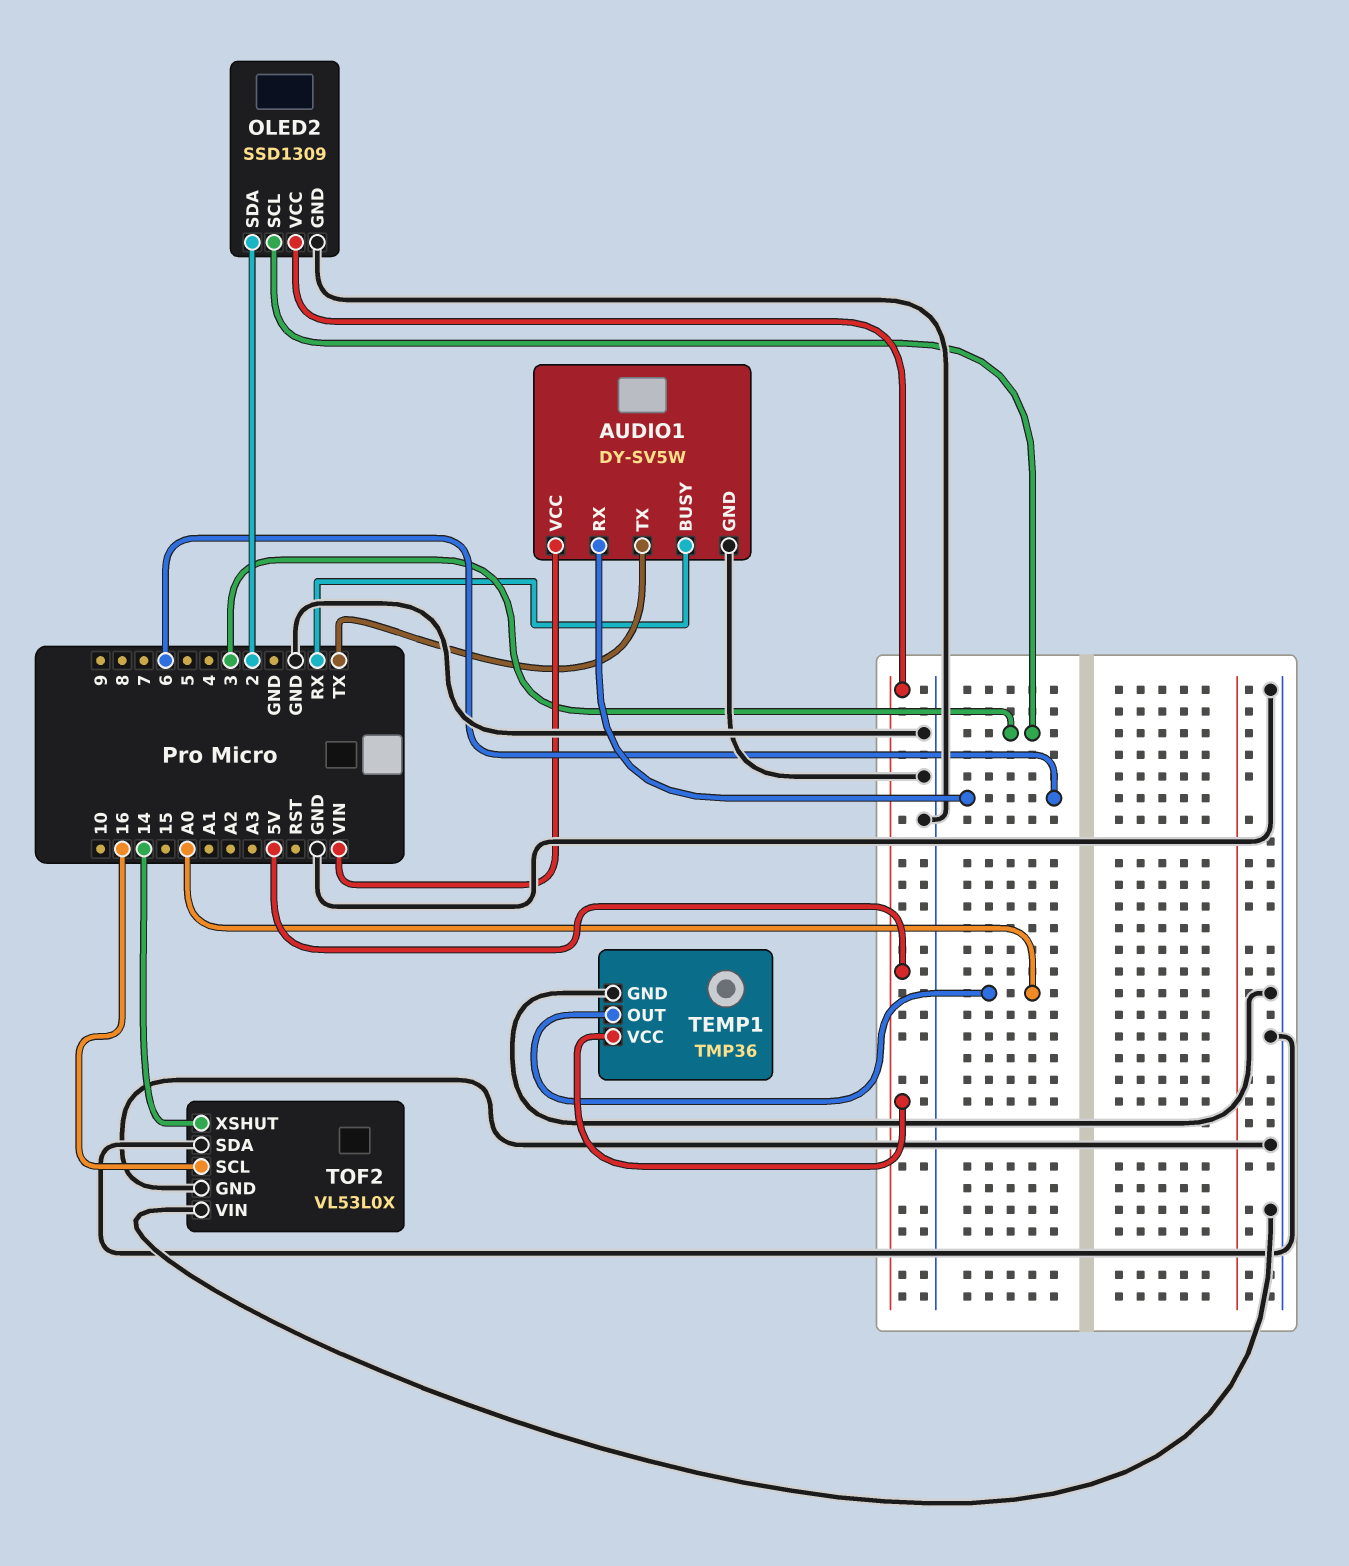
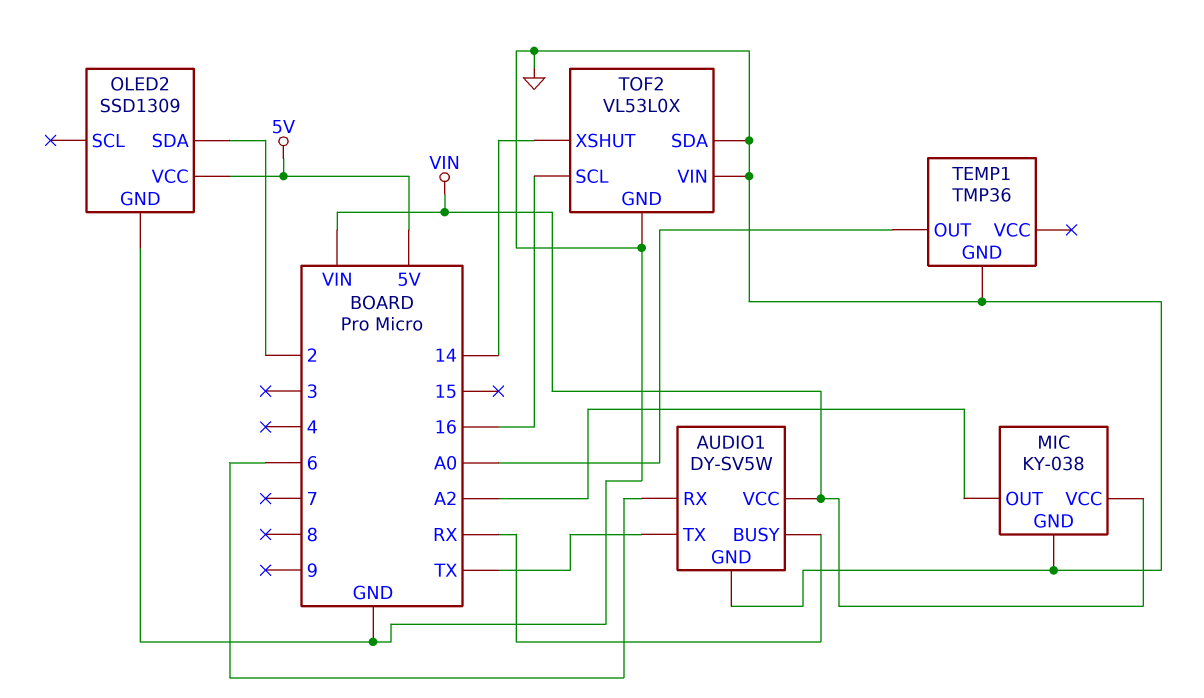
MIC: none -> KY-038
MIC pin GND: none -> GND
MIC pin OUT: none -> A2
MIC pin VCC: none -> VIN
OLED2 pin SCL: 3 -> none
TEMP1 pin VCC: 5V -> none

